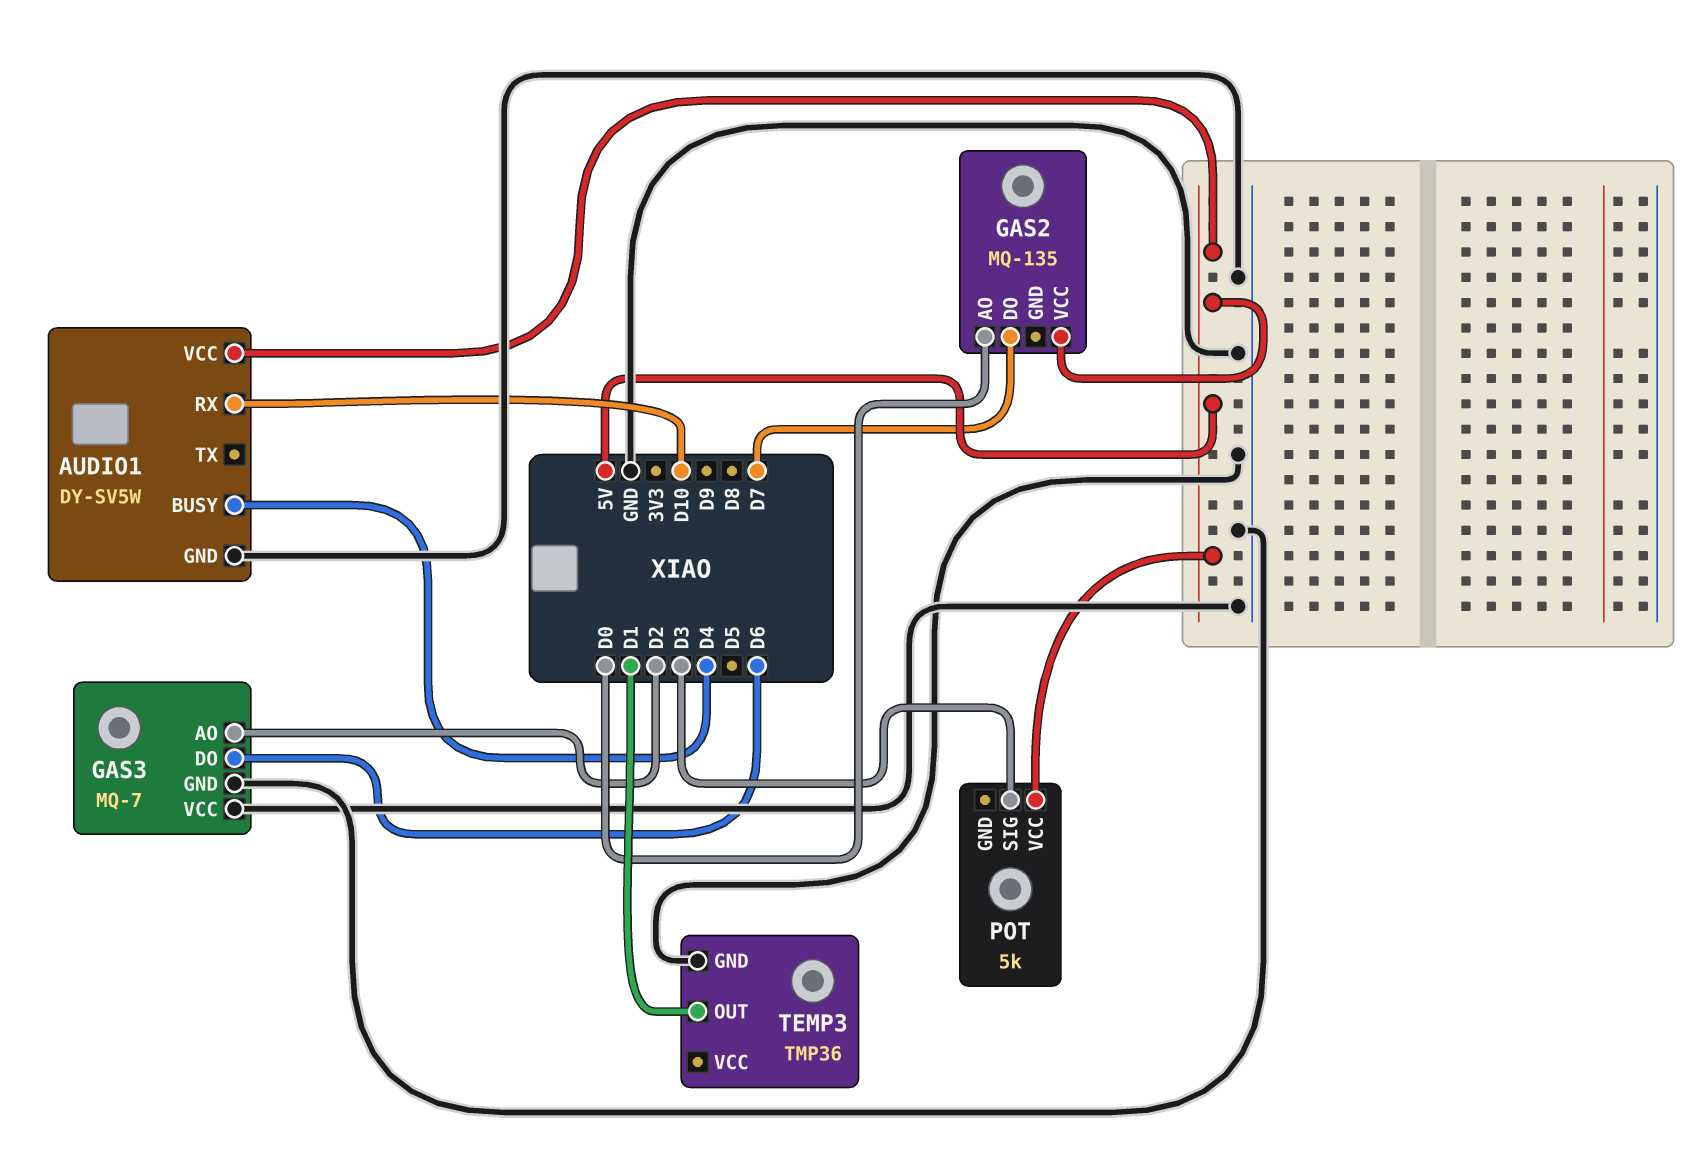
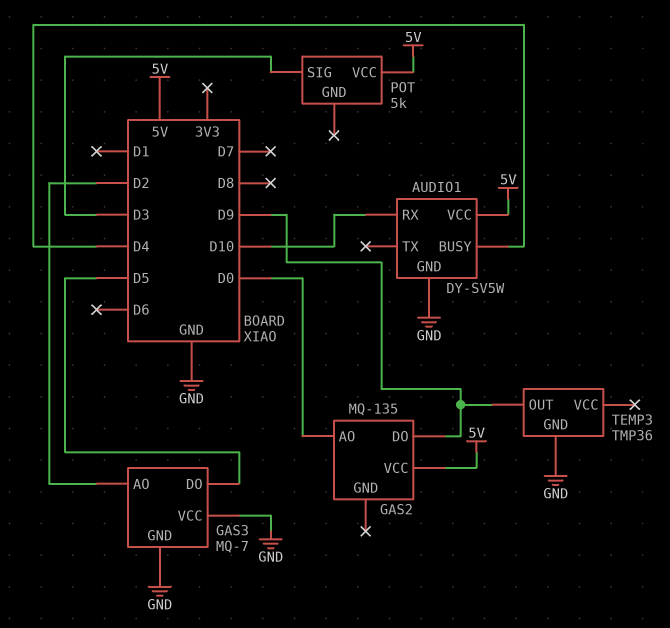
GAS2 pin DO: D7 -> D9
GAS3 pin DO: D6 -> D5
TEMP3 pin OUT: D1 -> D9

